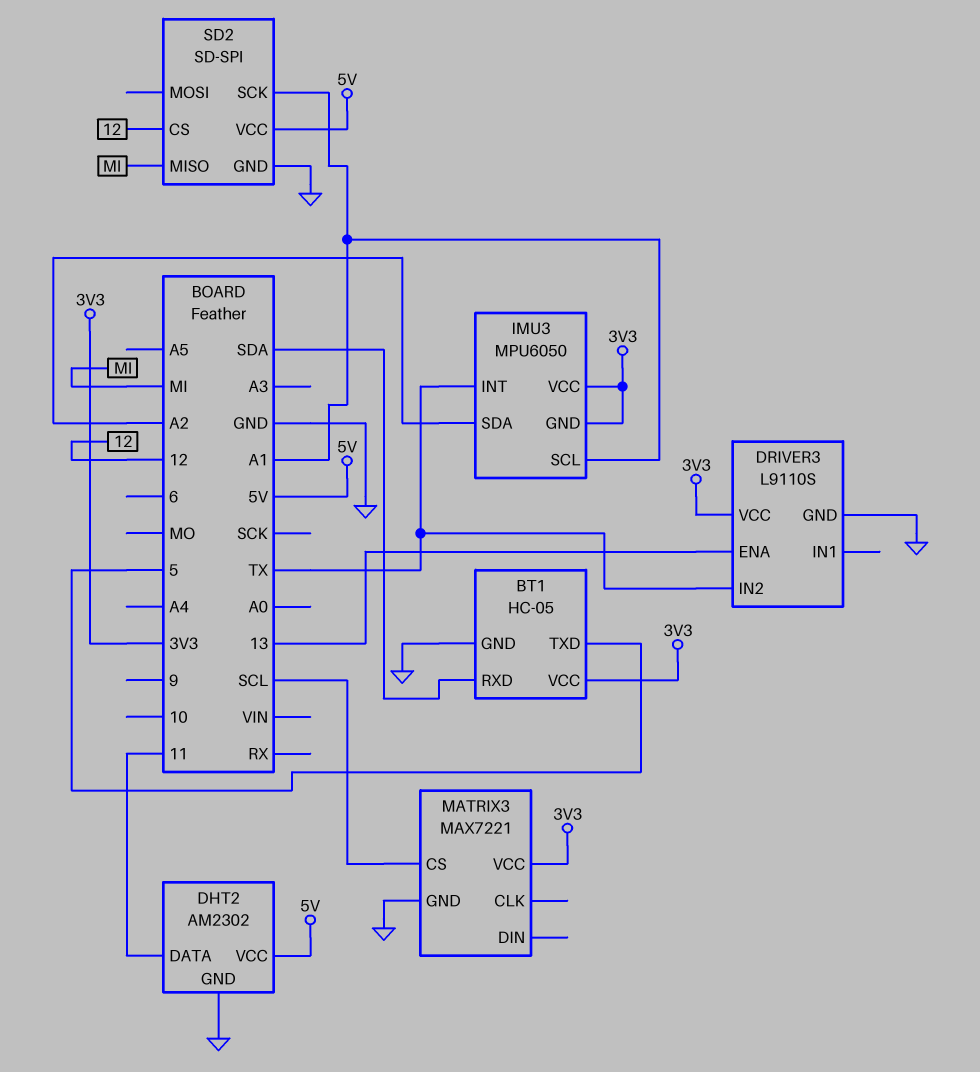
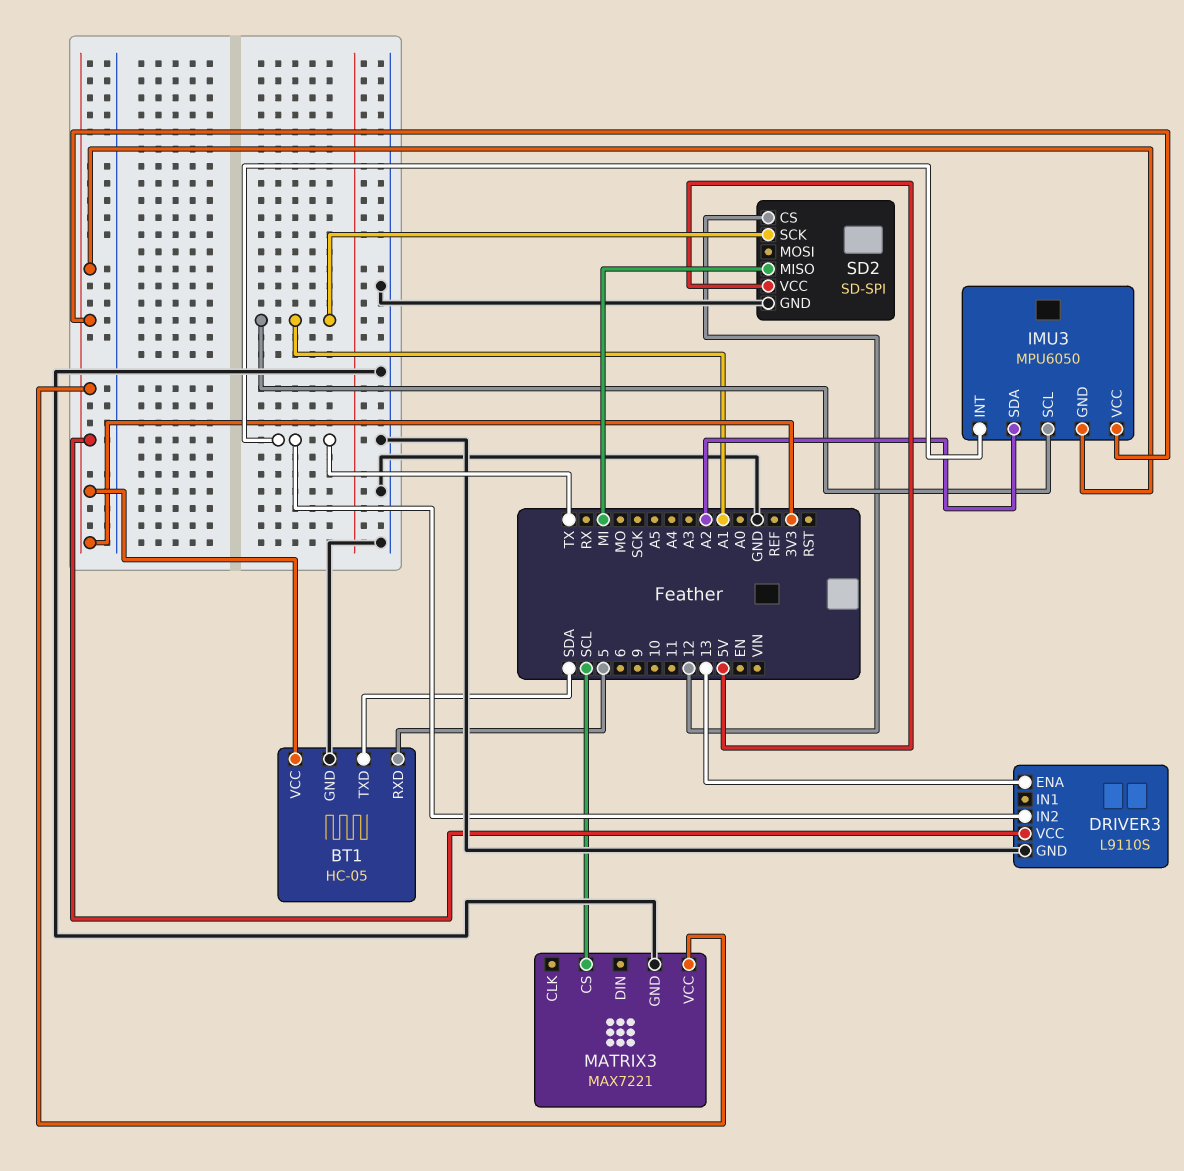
BT1 pin RXD: SDA -> 5
BT1 pin TXD: 5 -> SDA
DHT2: AM2302 -> none
DHT2 pin DATA: 11 -> none
DHT2 pin GND: GND -> none
DHT2 pin VCC: 5V -> none

